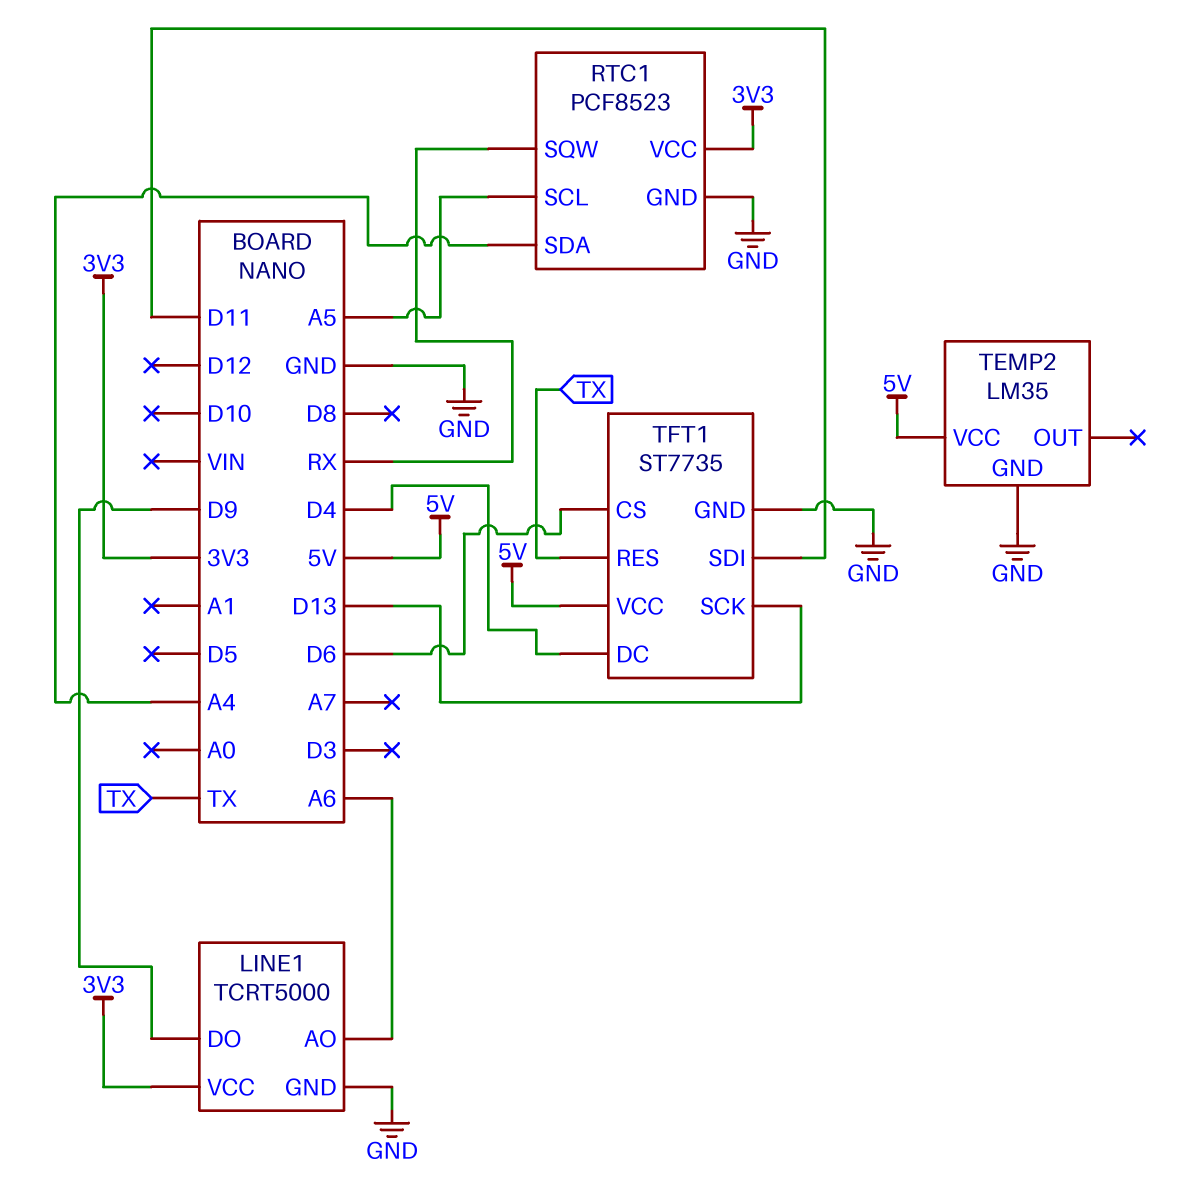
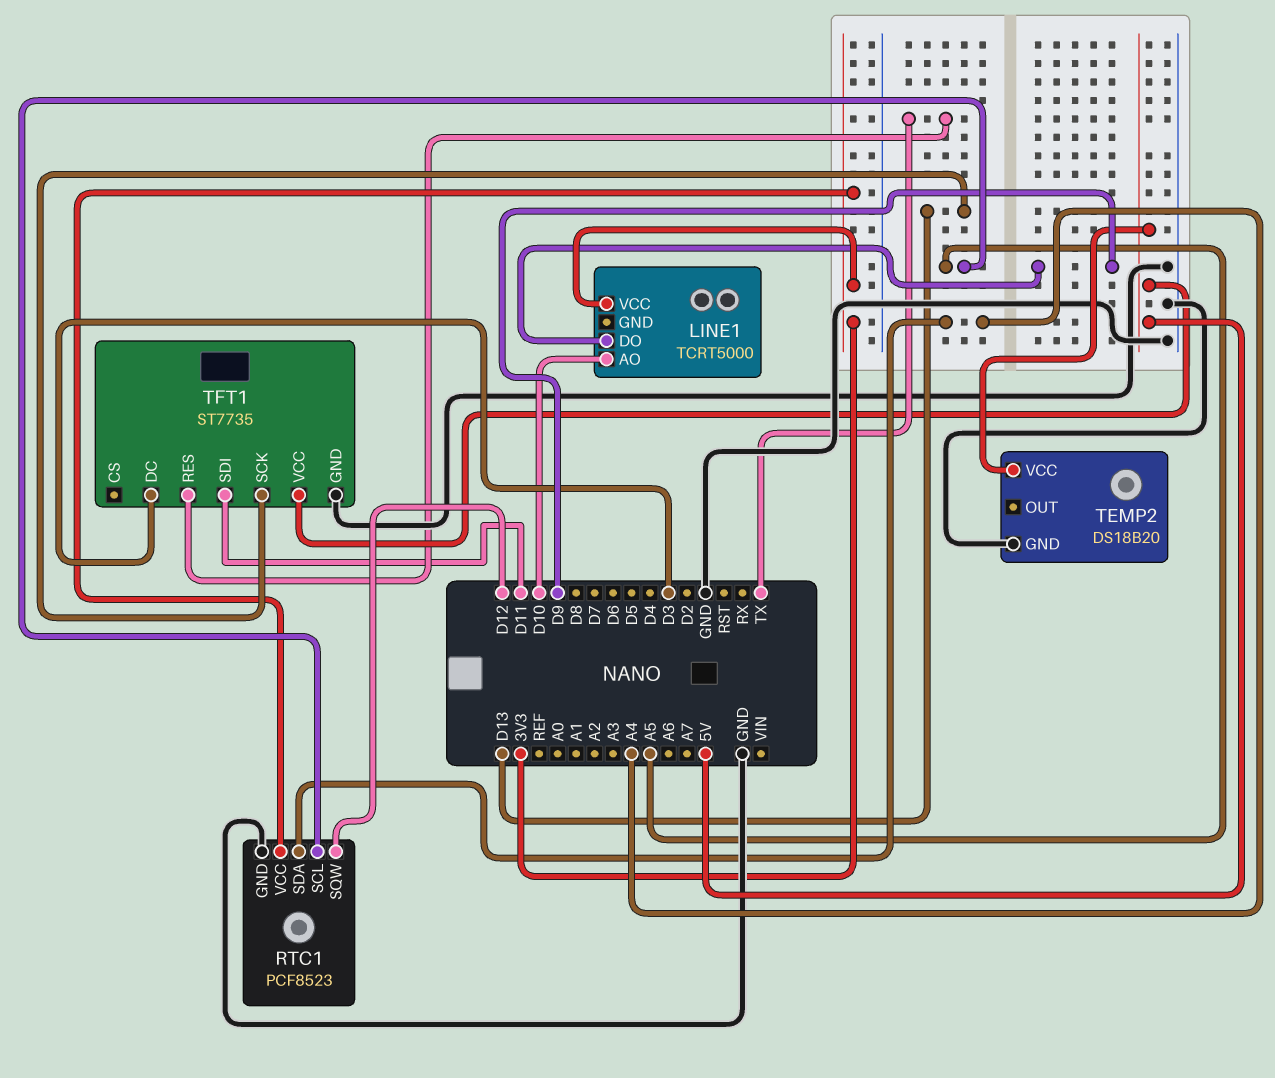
LINE1 pin AO: A6 -> D10
LINE1 pin GND: GND -> none
RTC1 pin SQW: RX -> D12
TEMP2: LM35 -> DS18B20
TFT1 pin CS: D6 -> none
TFT1 pin DC: D4 -> D3

